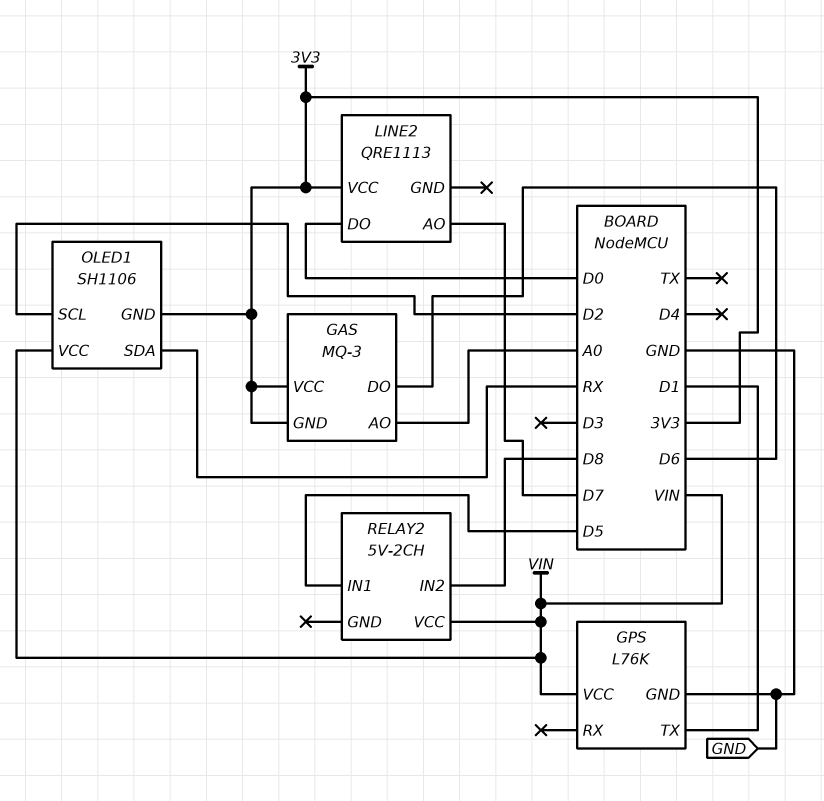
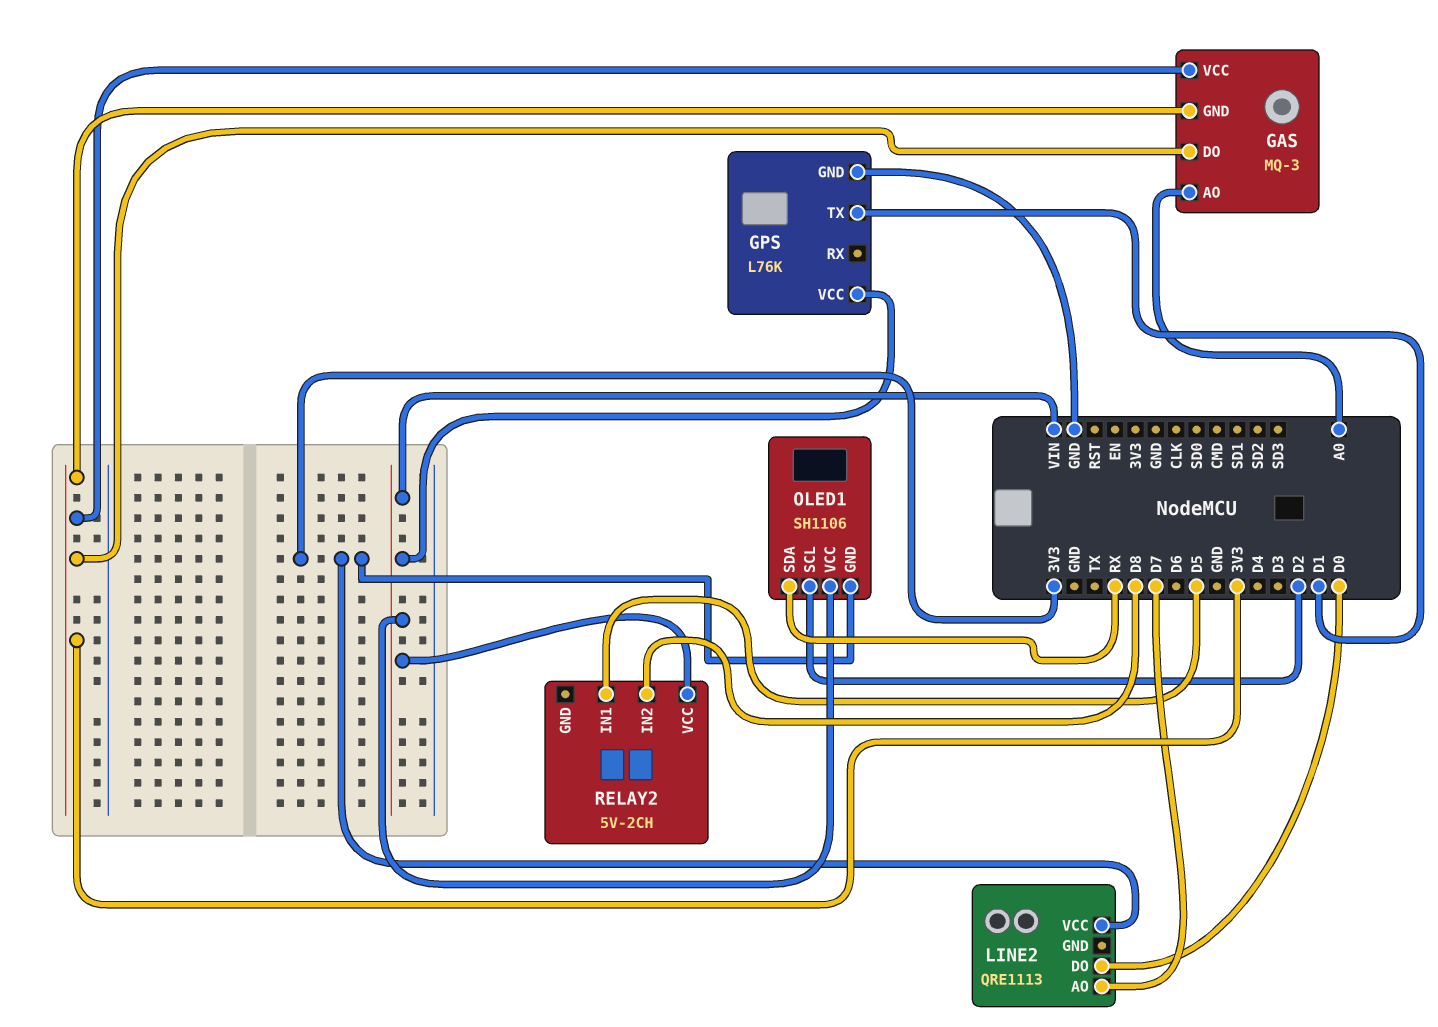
GAS pin DO: D6 -> 3V3

